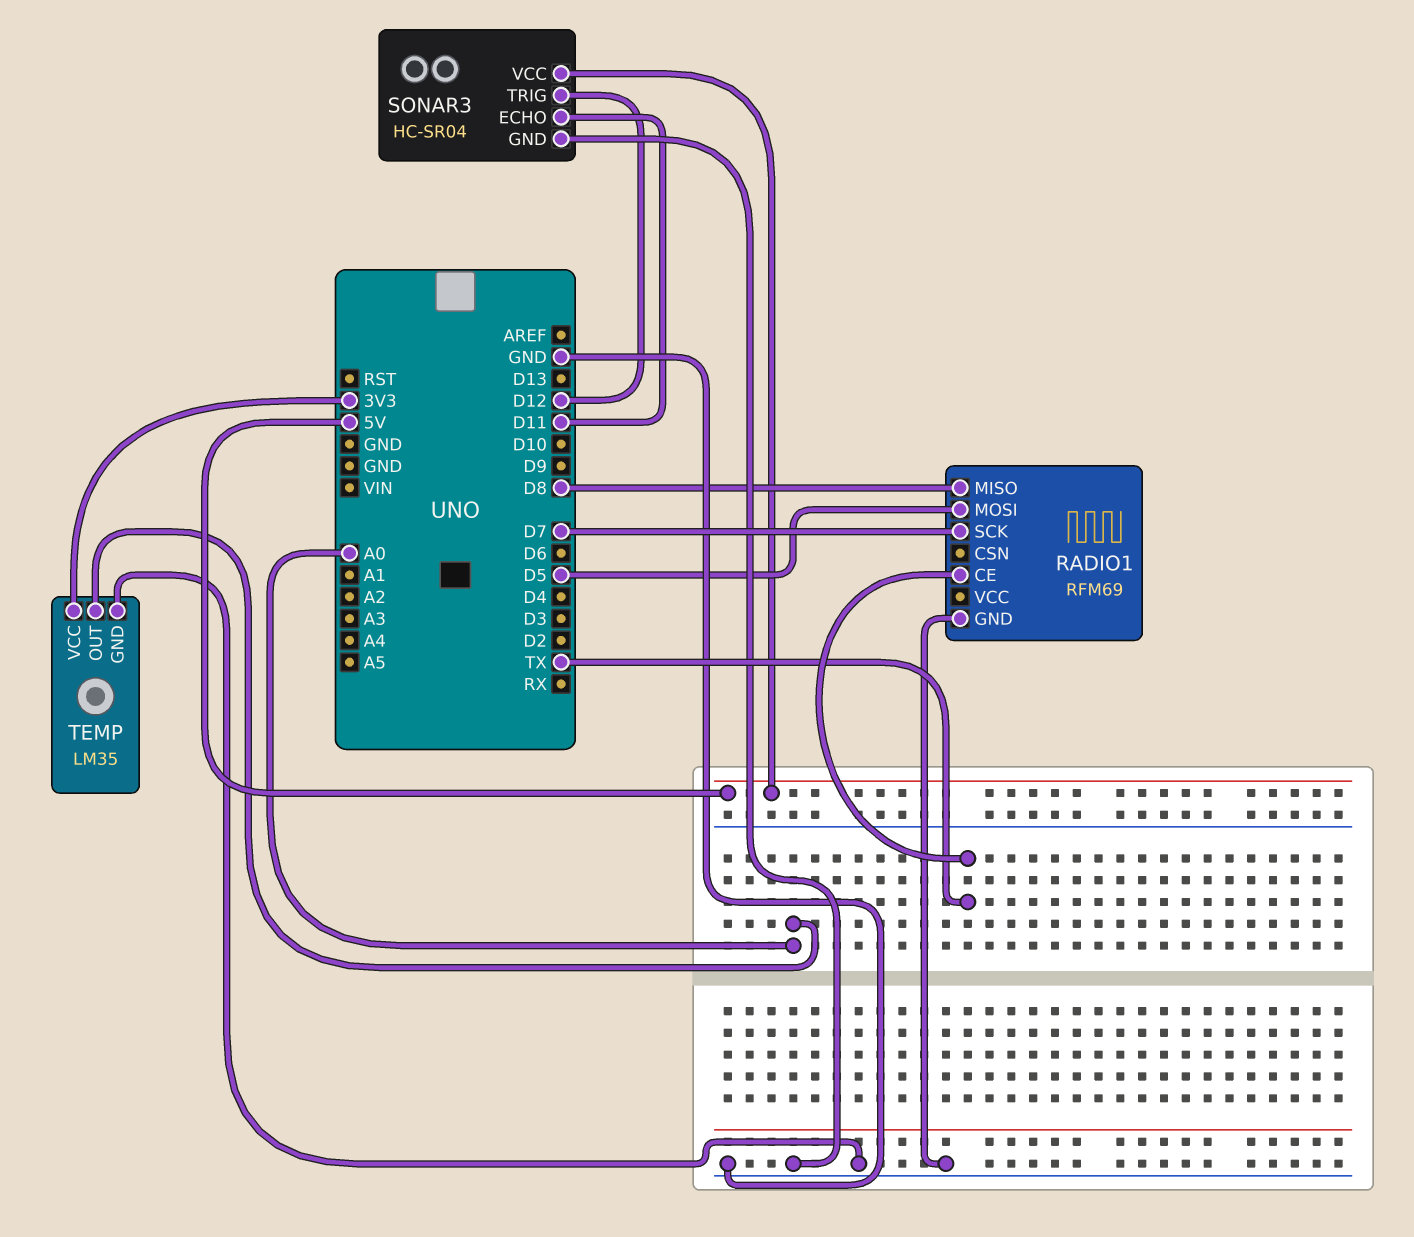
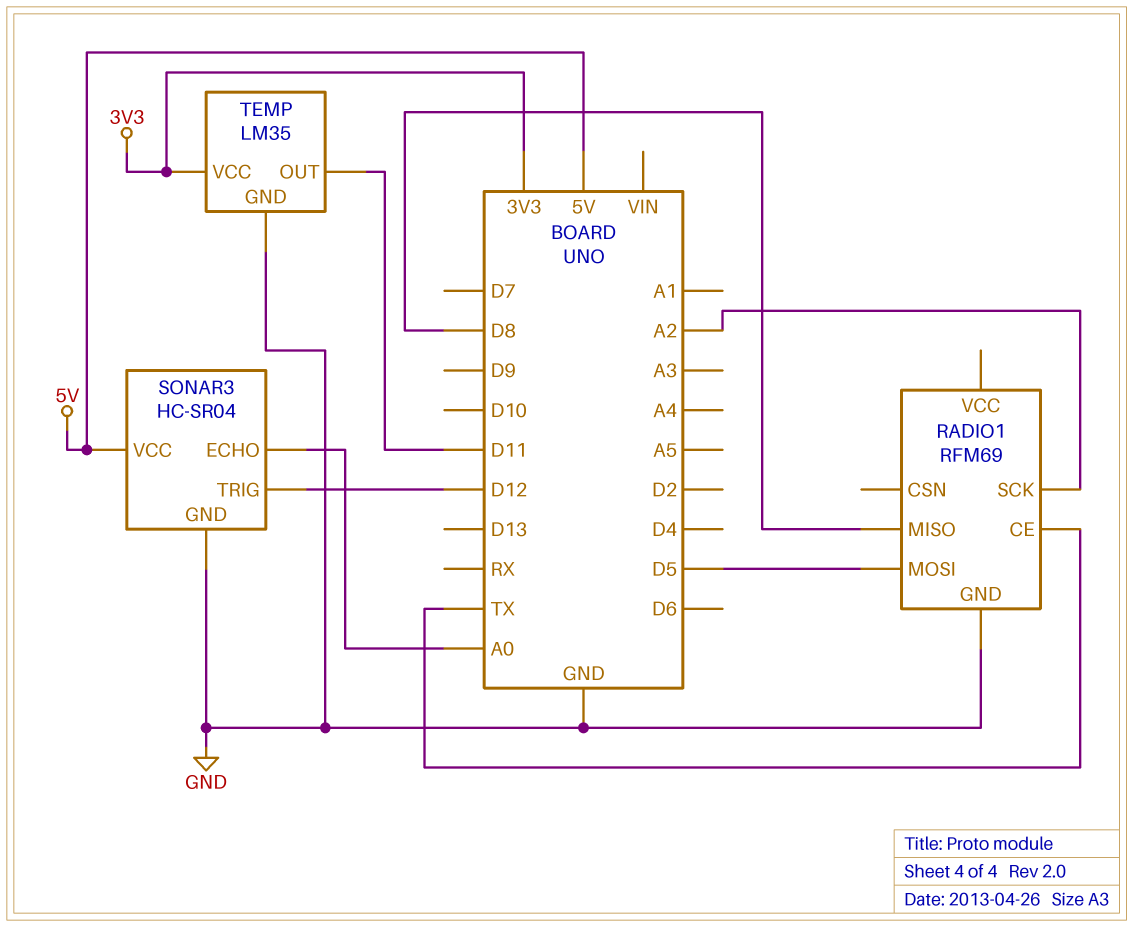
RADIO1 pin SCK: D7 -> A2
SONAR3 pin ECHO: D11 -> A0
TEMP pin OUT: A0 -> D11

